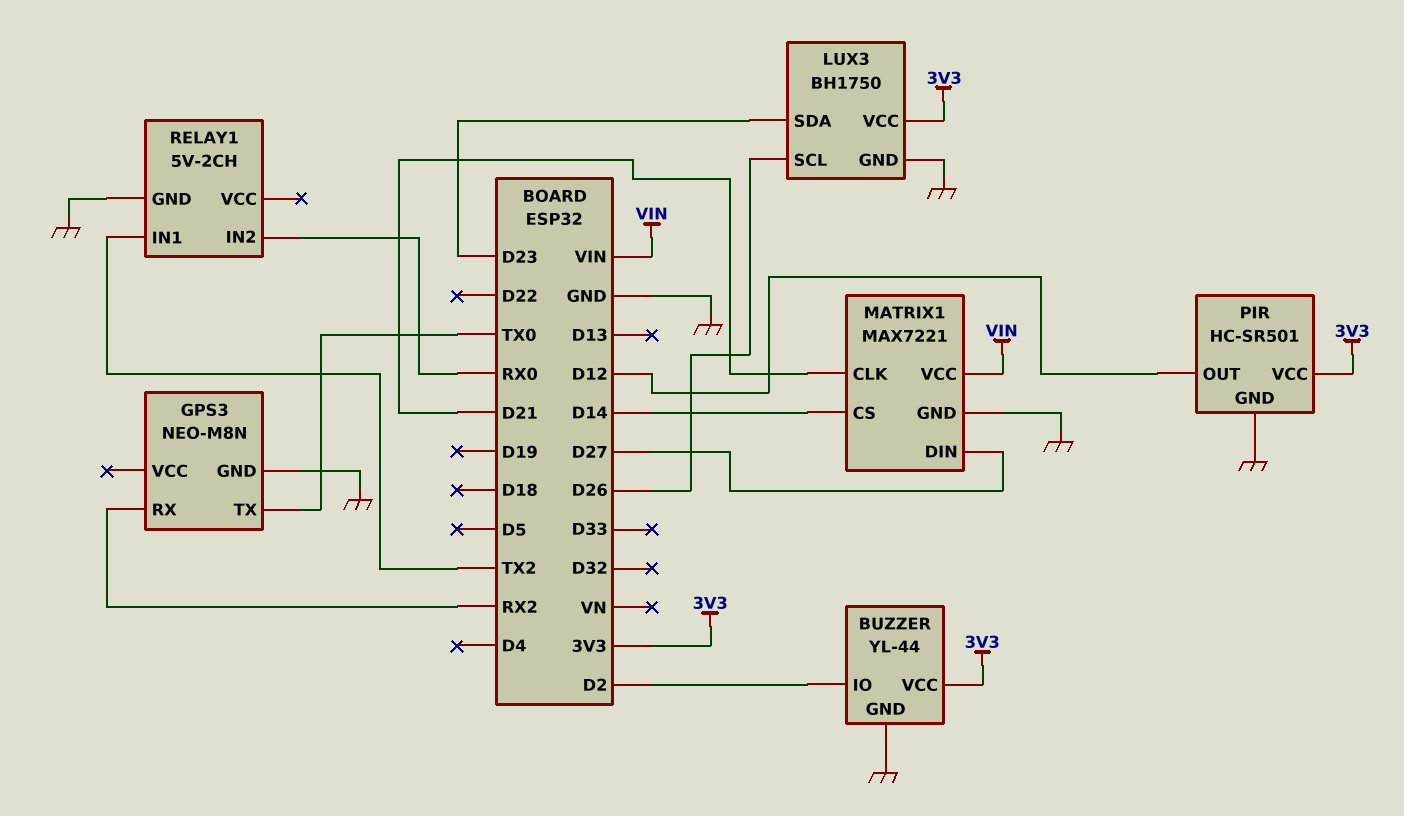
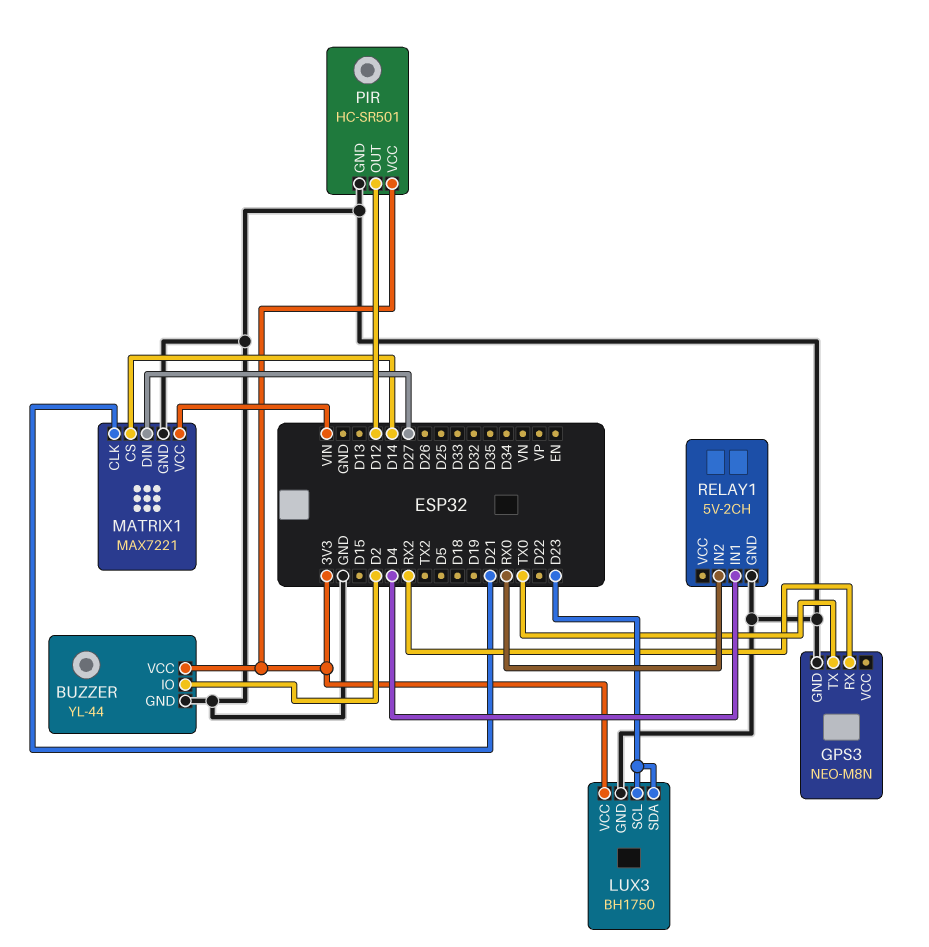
LUX3 pin SCL: D26 -> D23
RELAY1 pin IN1: TX2 -> D4

